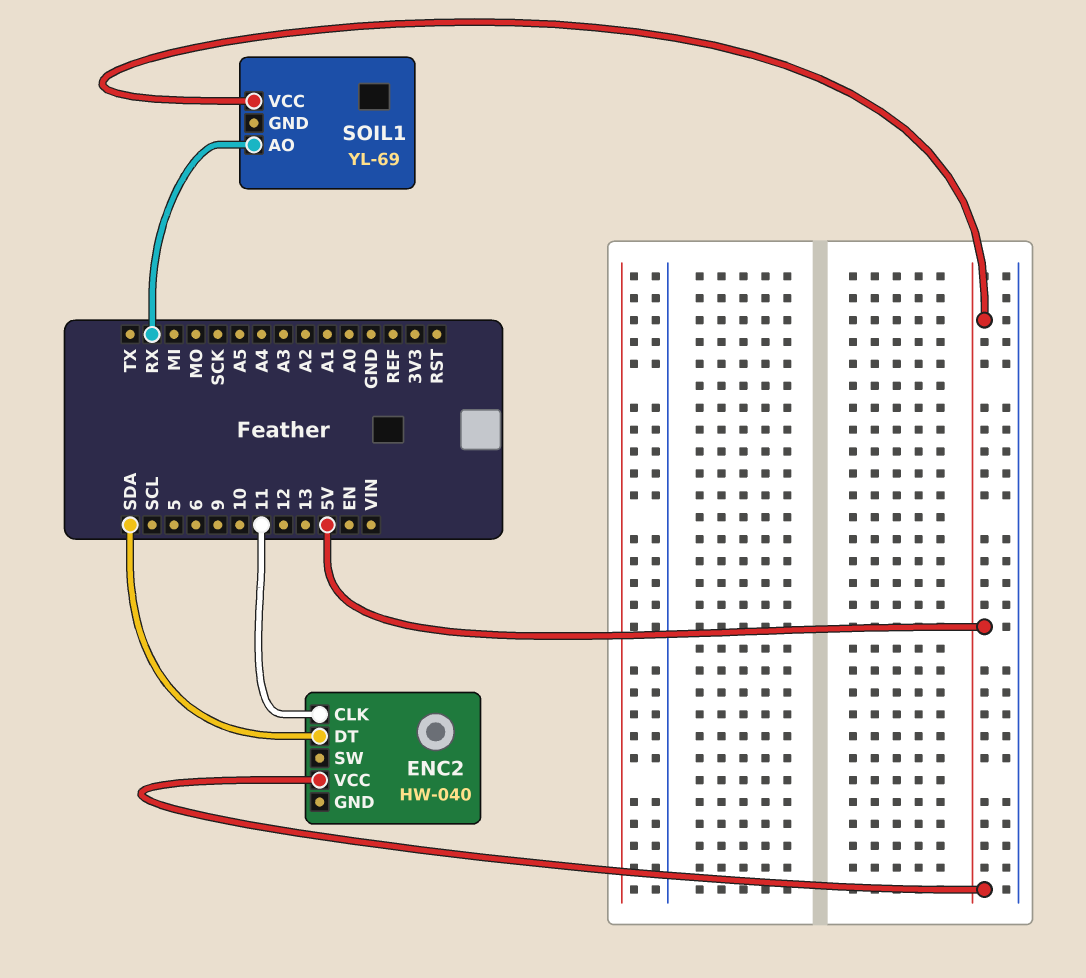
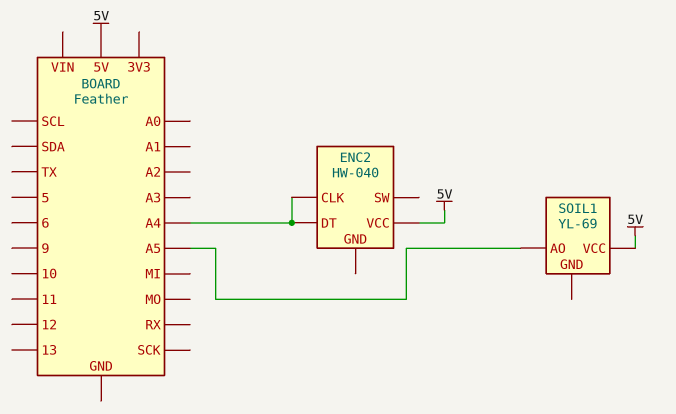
ENC2 pin CLK: 11 -> A4
ENC2 pin DT: SDA -> A4
SOIL1 pin AO: RX -> A5

